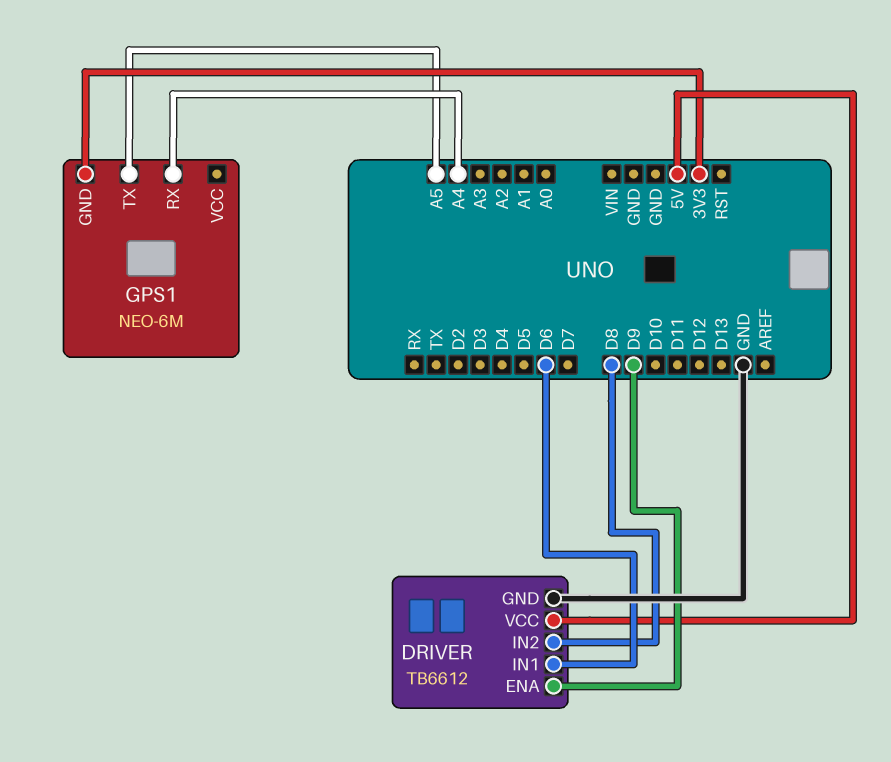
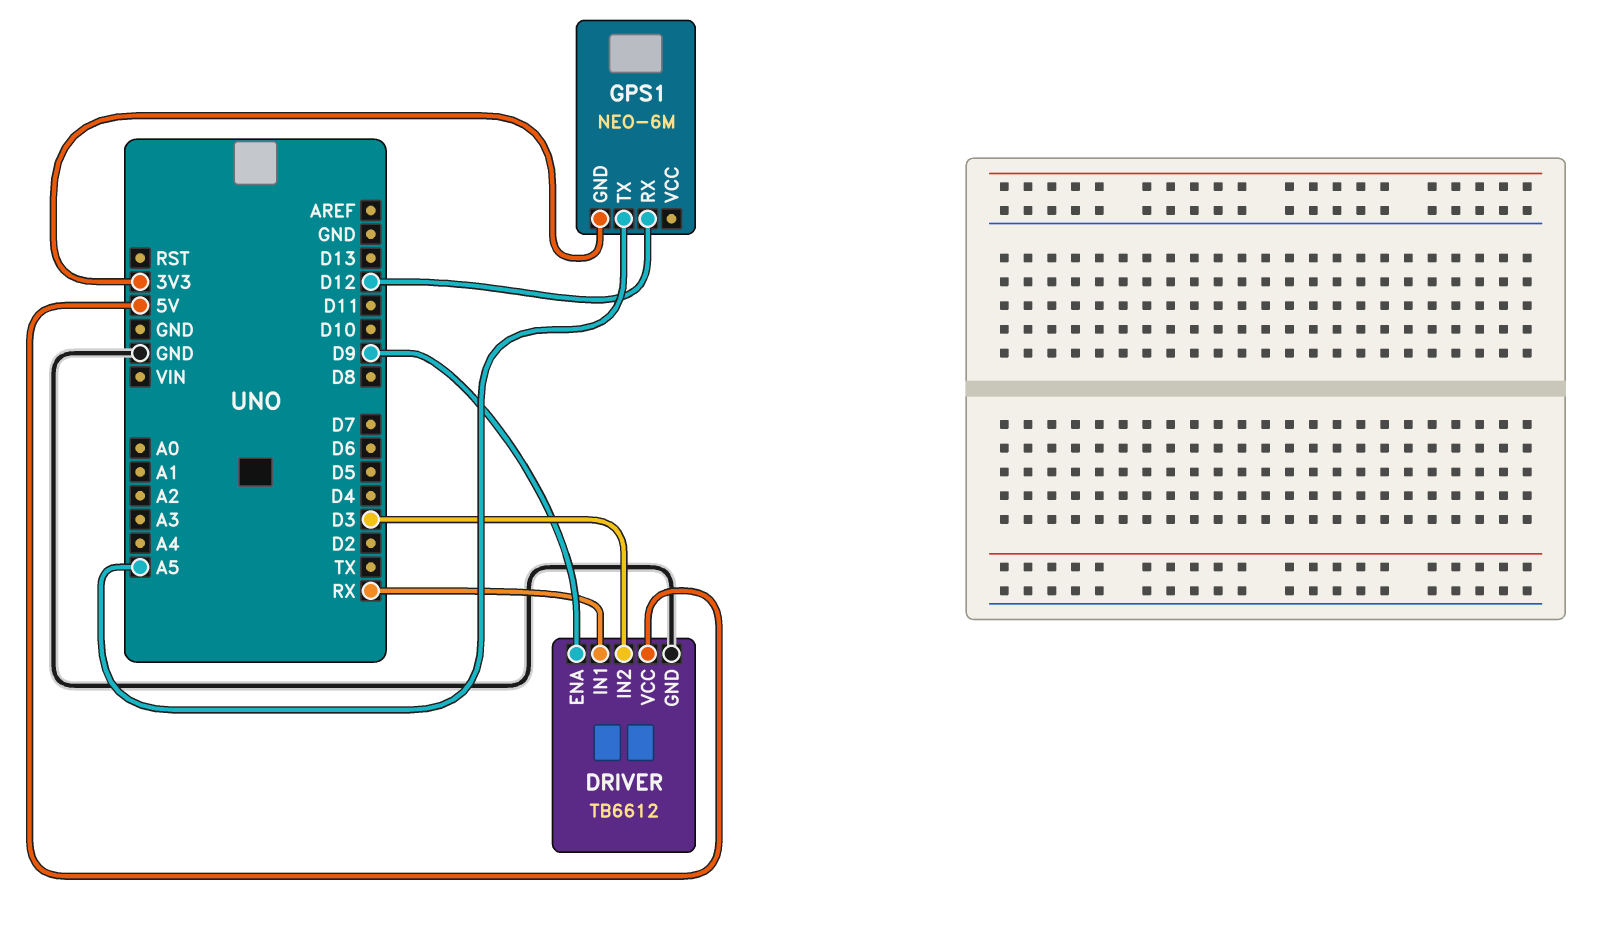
DRIVER pin IN1: D6 -> RX
DRIVER pin IN2: D8 -> D3
GPS1 pin RX: A4 -> D12

